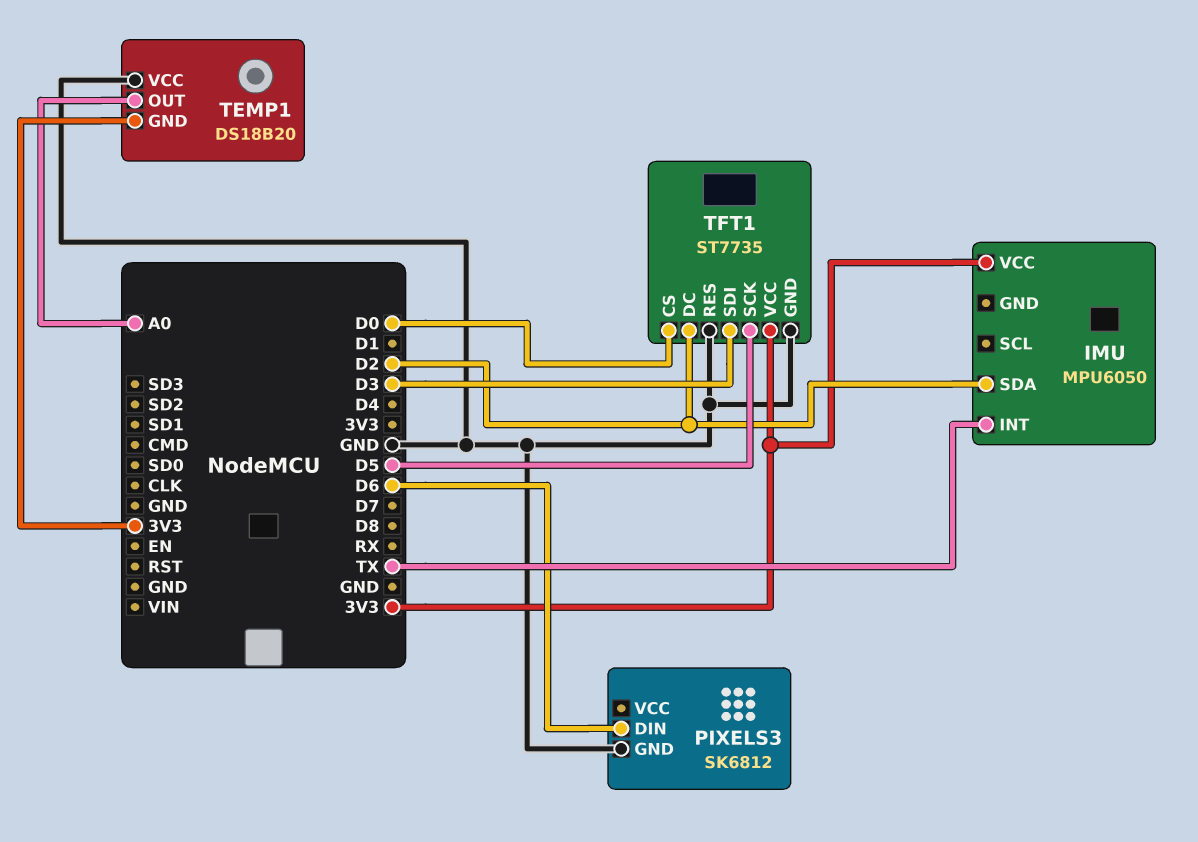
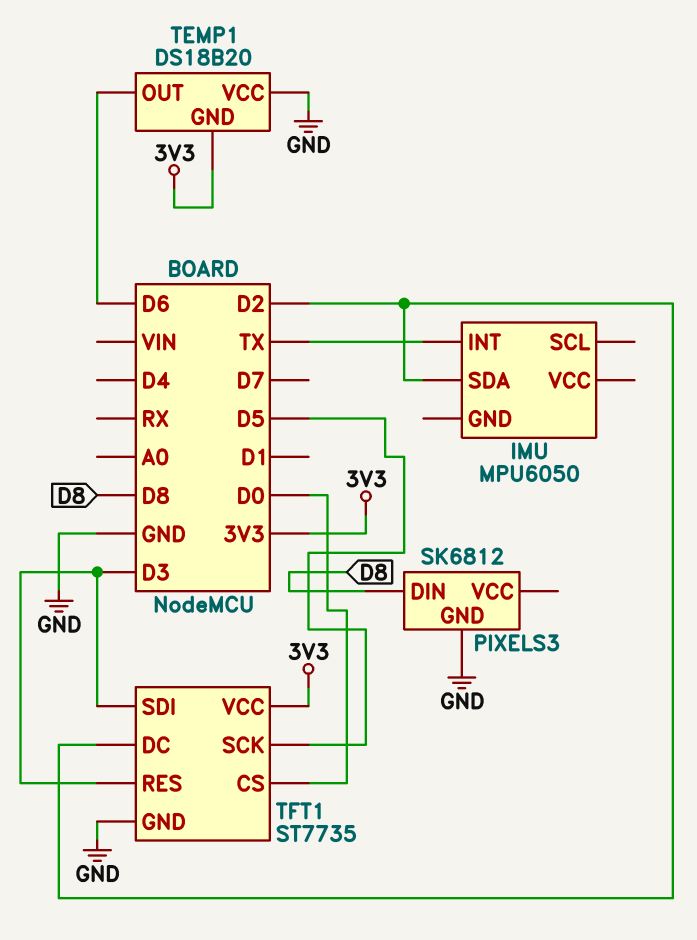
IMU pin VCC: 3V3 -> none
PIXELS3 pin DIN: D6 -> D8
TEMP1 pin OUT: A0 -> D6
TFT1 pin RES: GND -> D3

